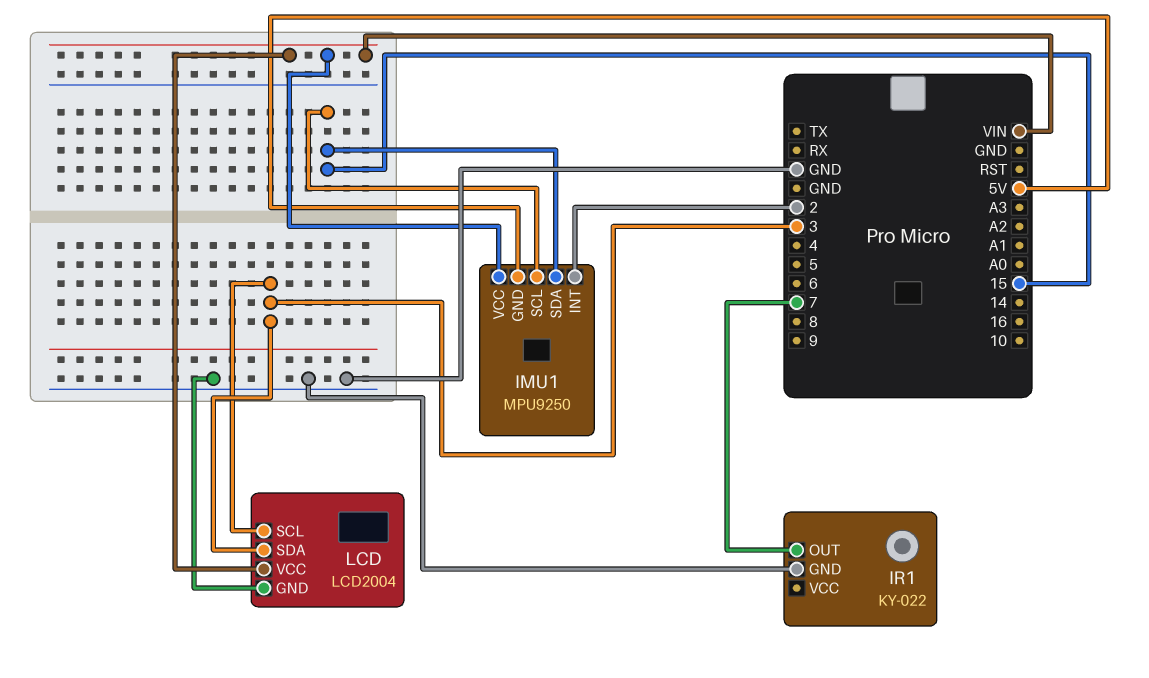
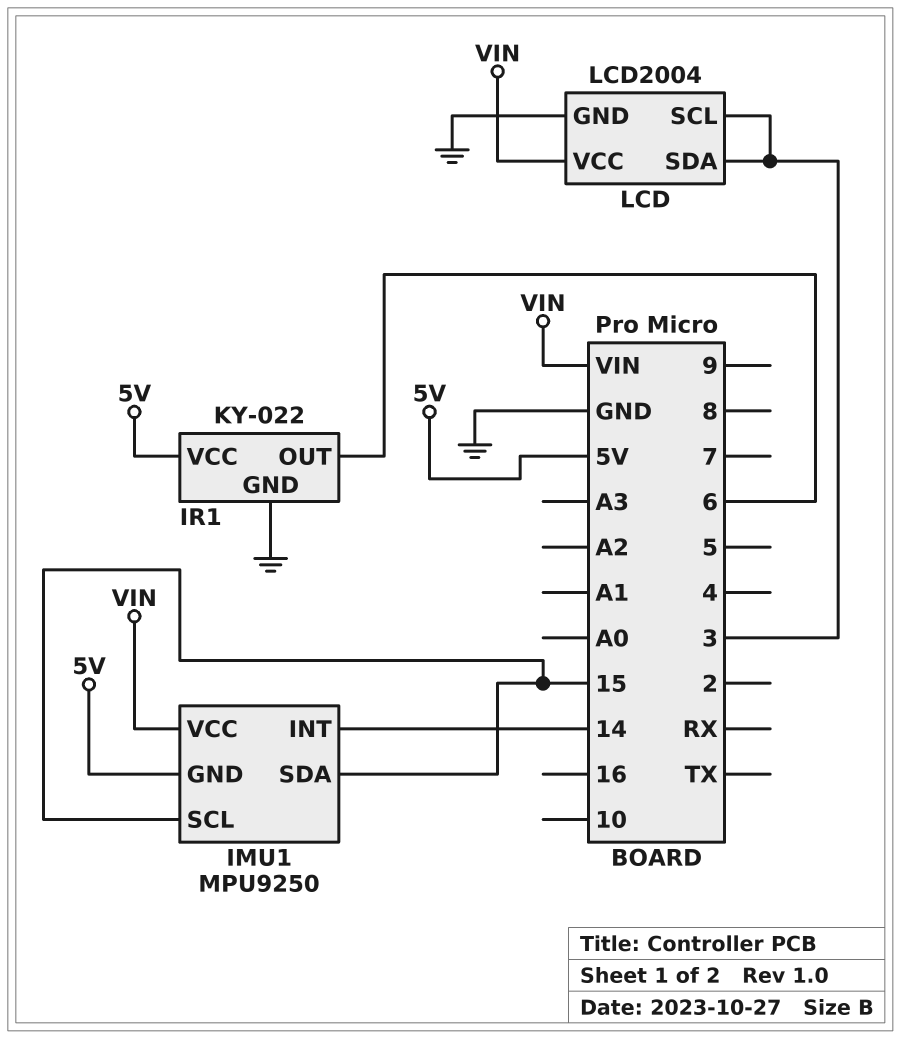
IMU1 pin INT: 2 -> 14
IR1 pin OUT: 7 -> 6
IR1 pin VCC: none -> 5V

